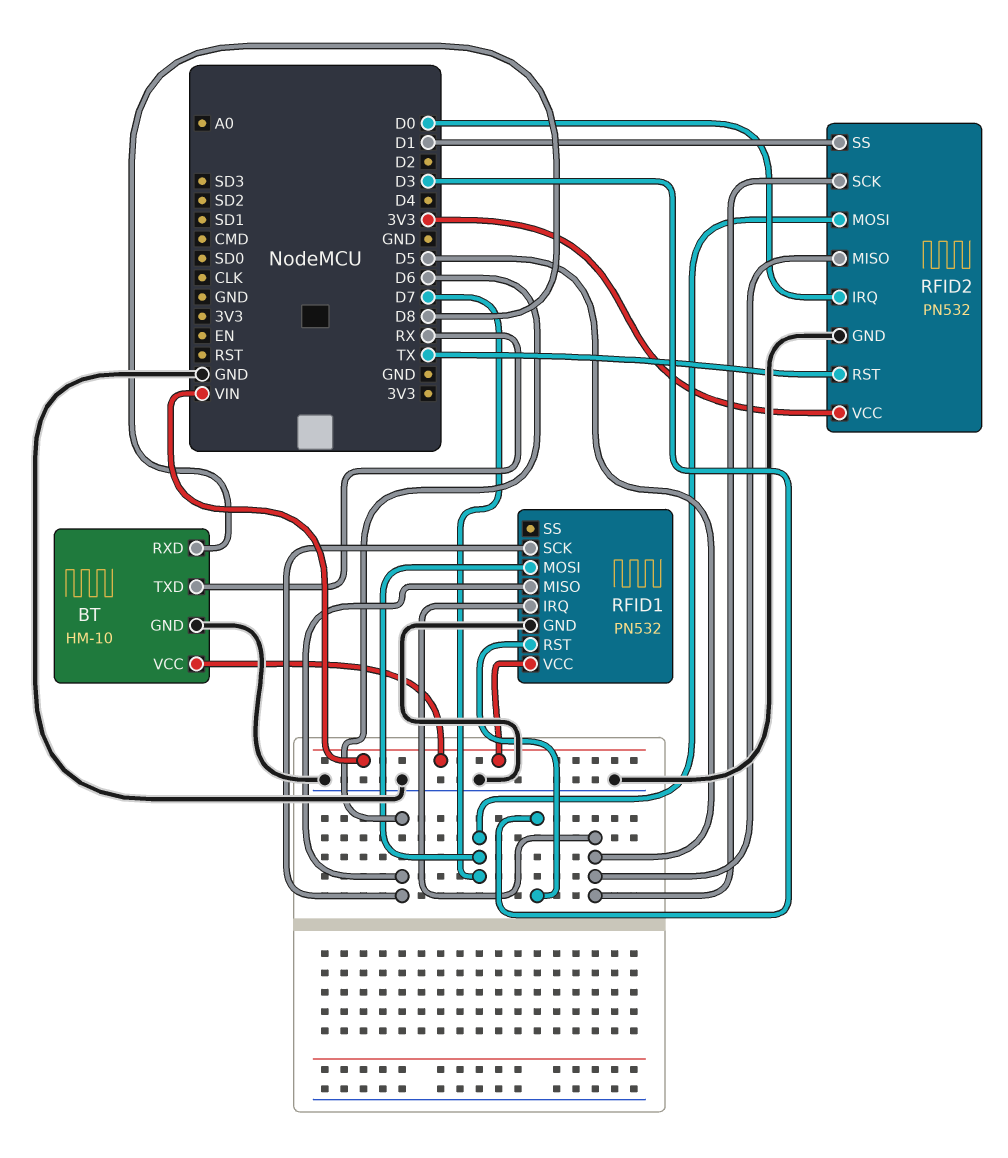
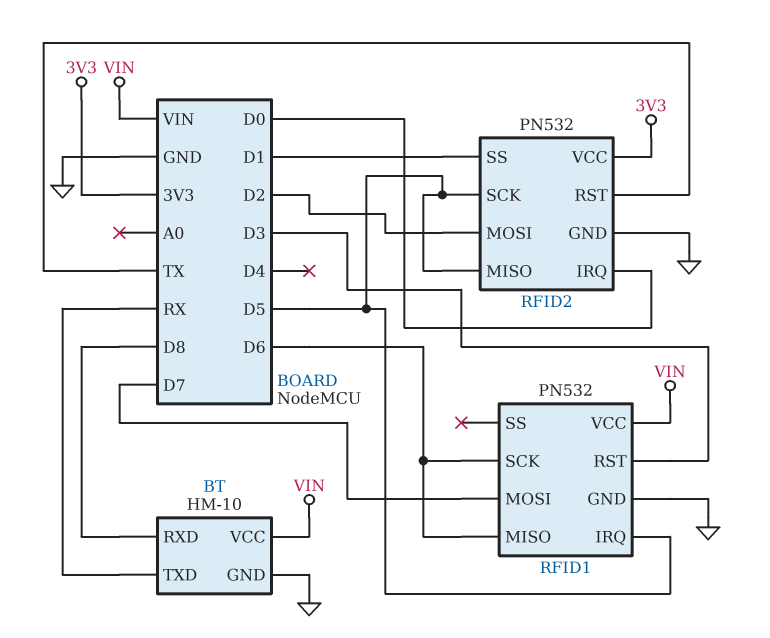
RFID2 pin MOSI: D7 -> D2

